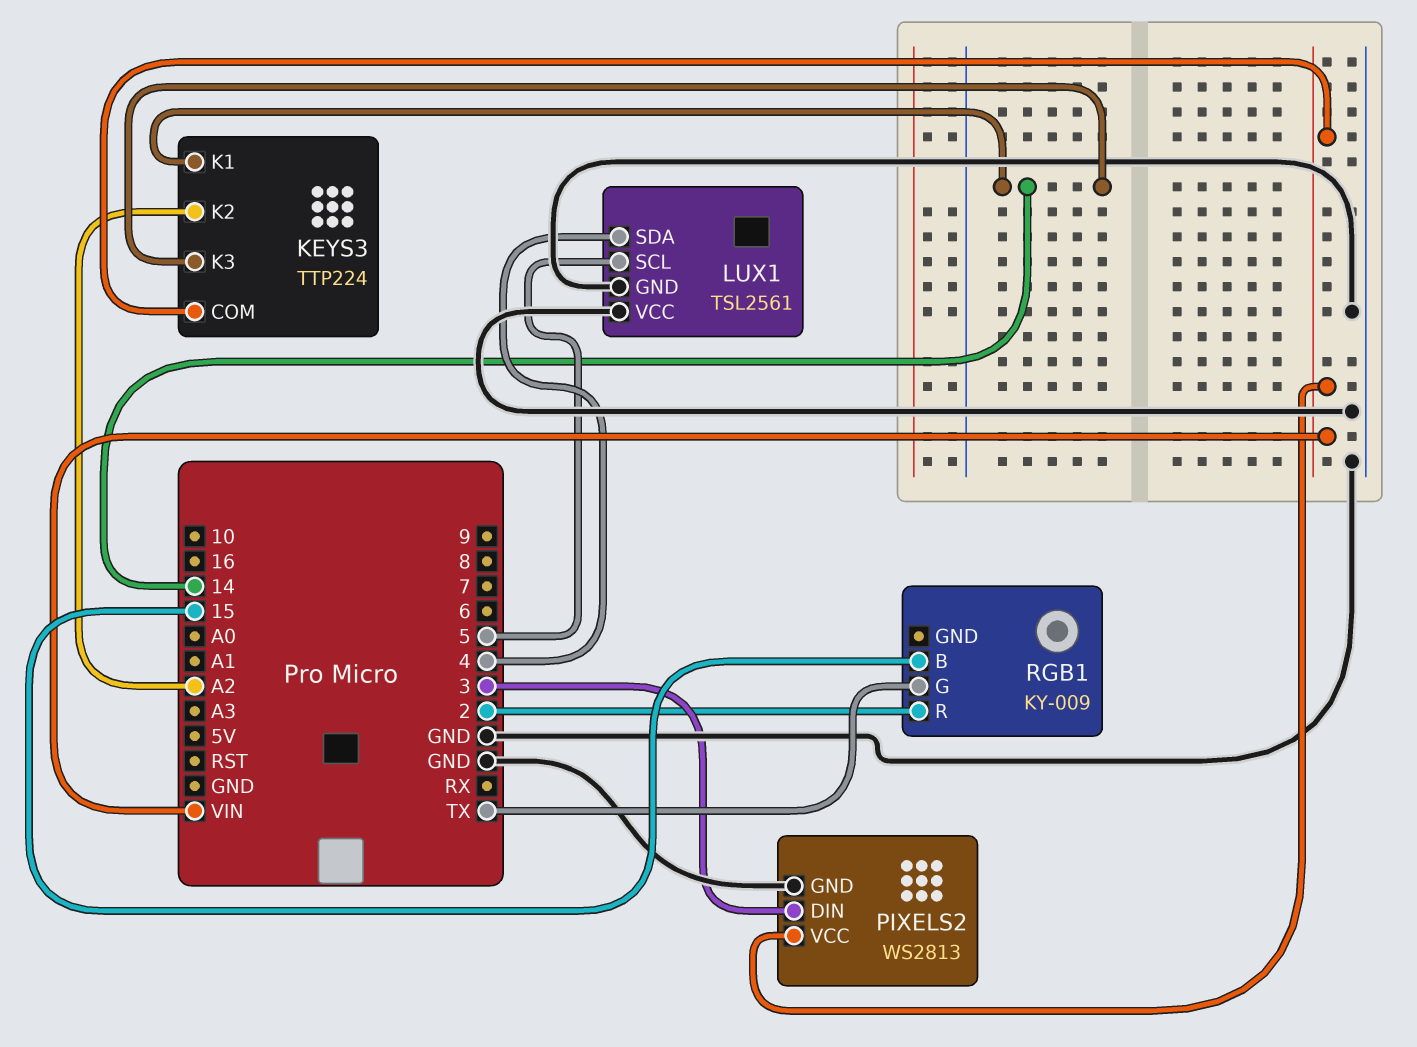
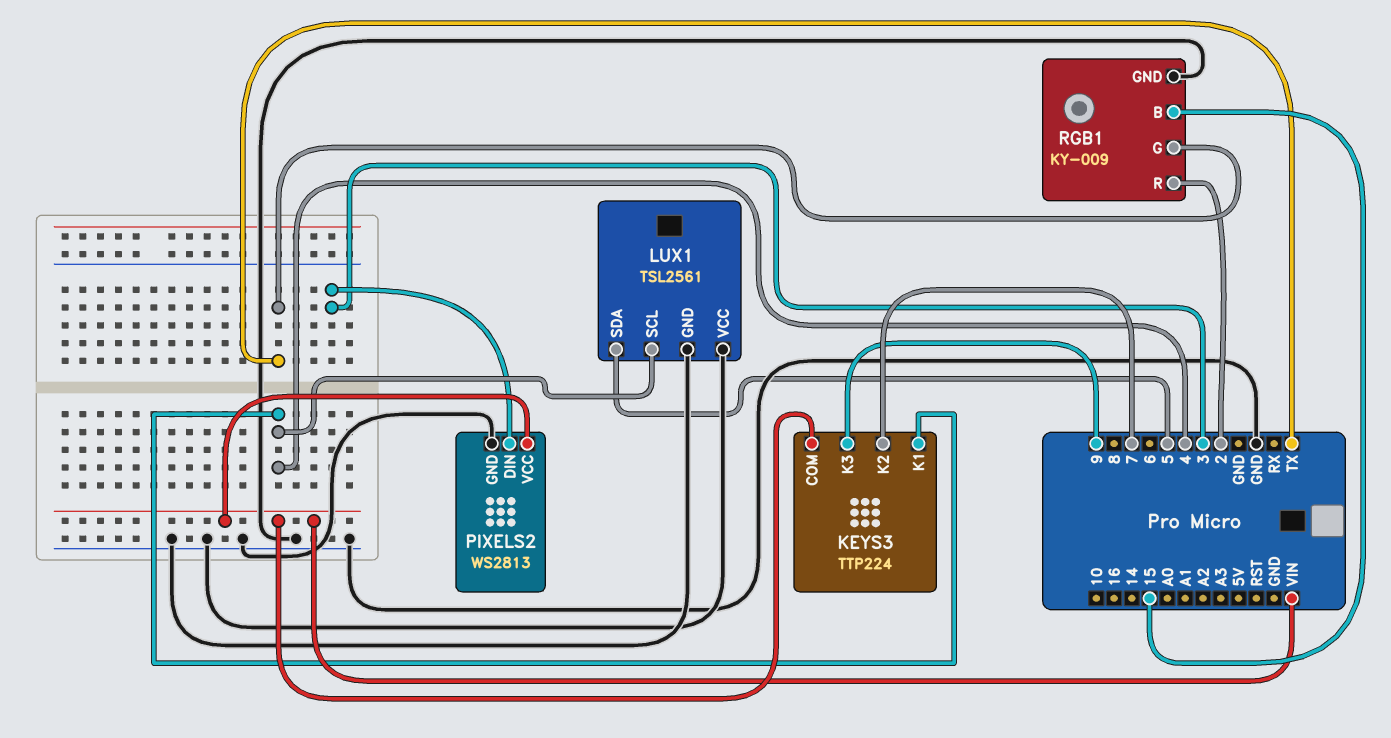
KEYS3 pin K1: 14 -> 4
KEYS3 pin K2: A2 -> 7
KEYS3 pin K3: 14 -> 9
LUX1 pin SCL: 5 -> 4
LUX1 pin SDA: 4 -> 5
RGB1 pin GND: none -> GND

